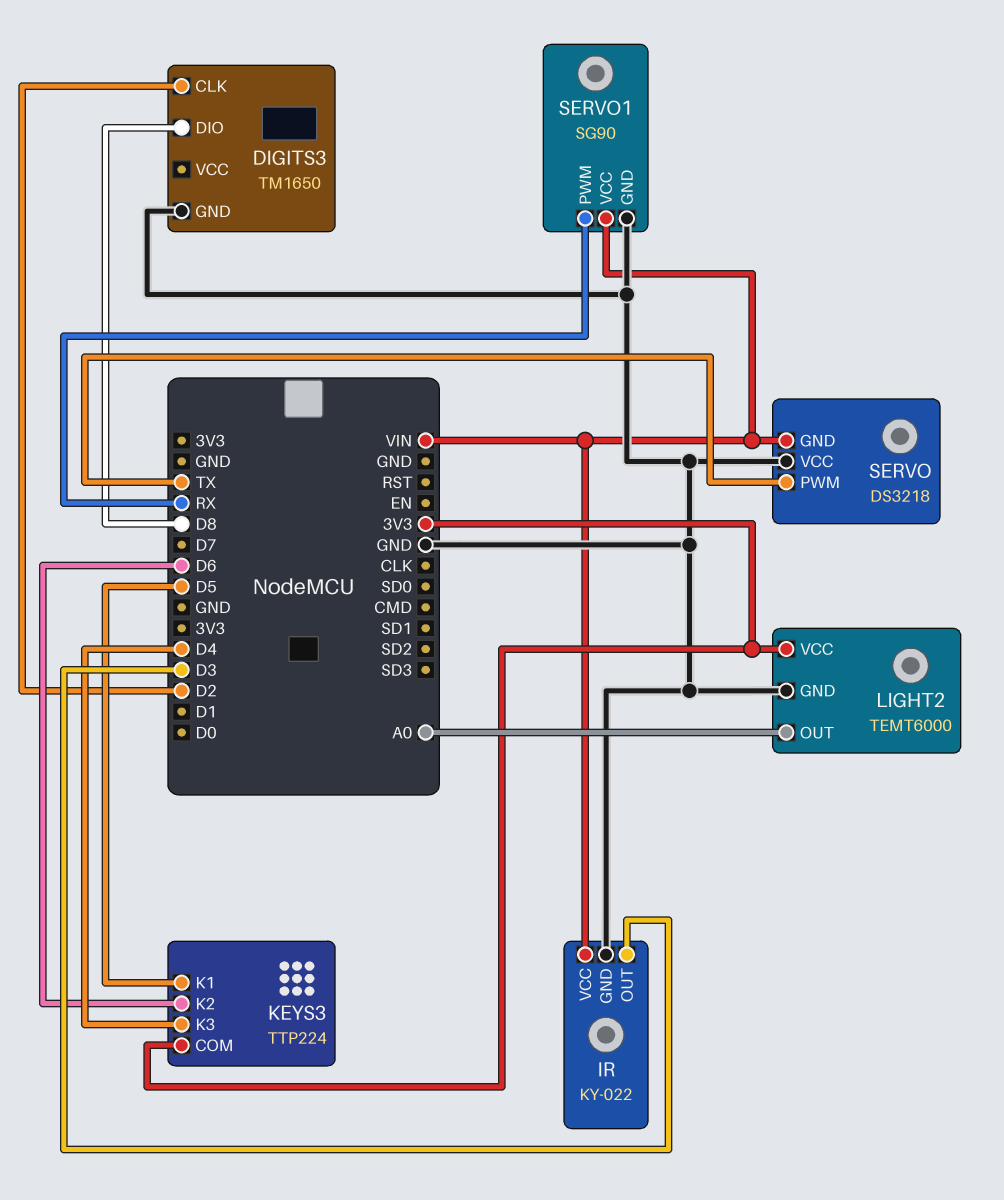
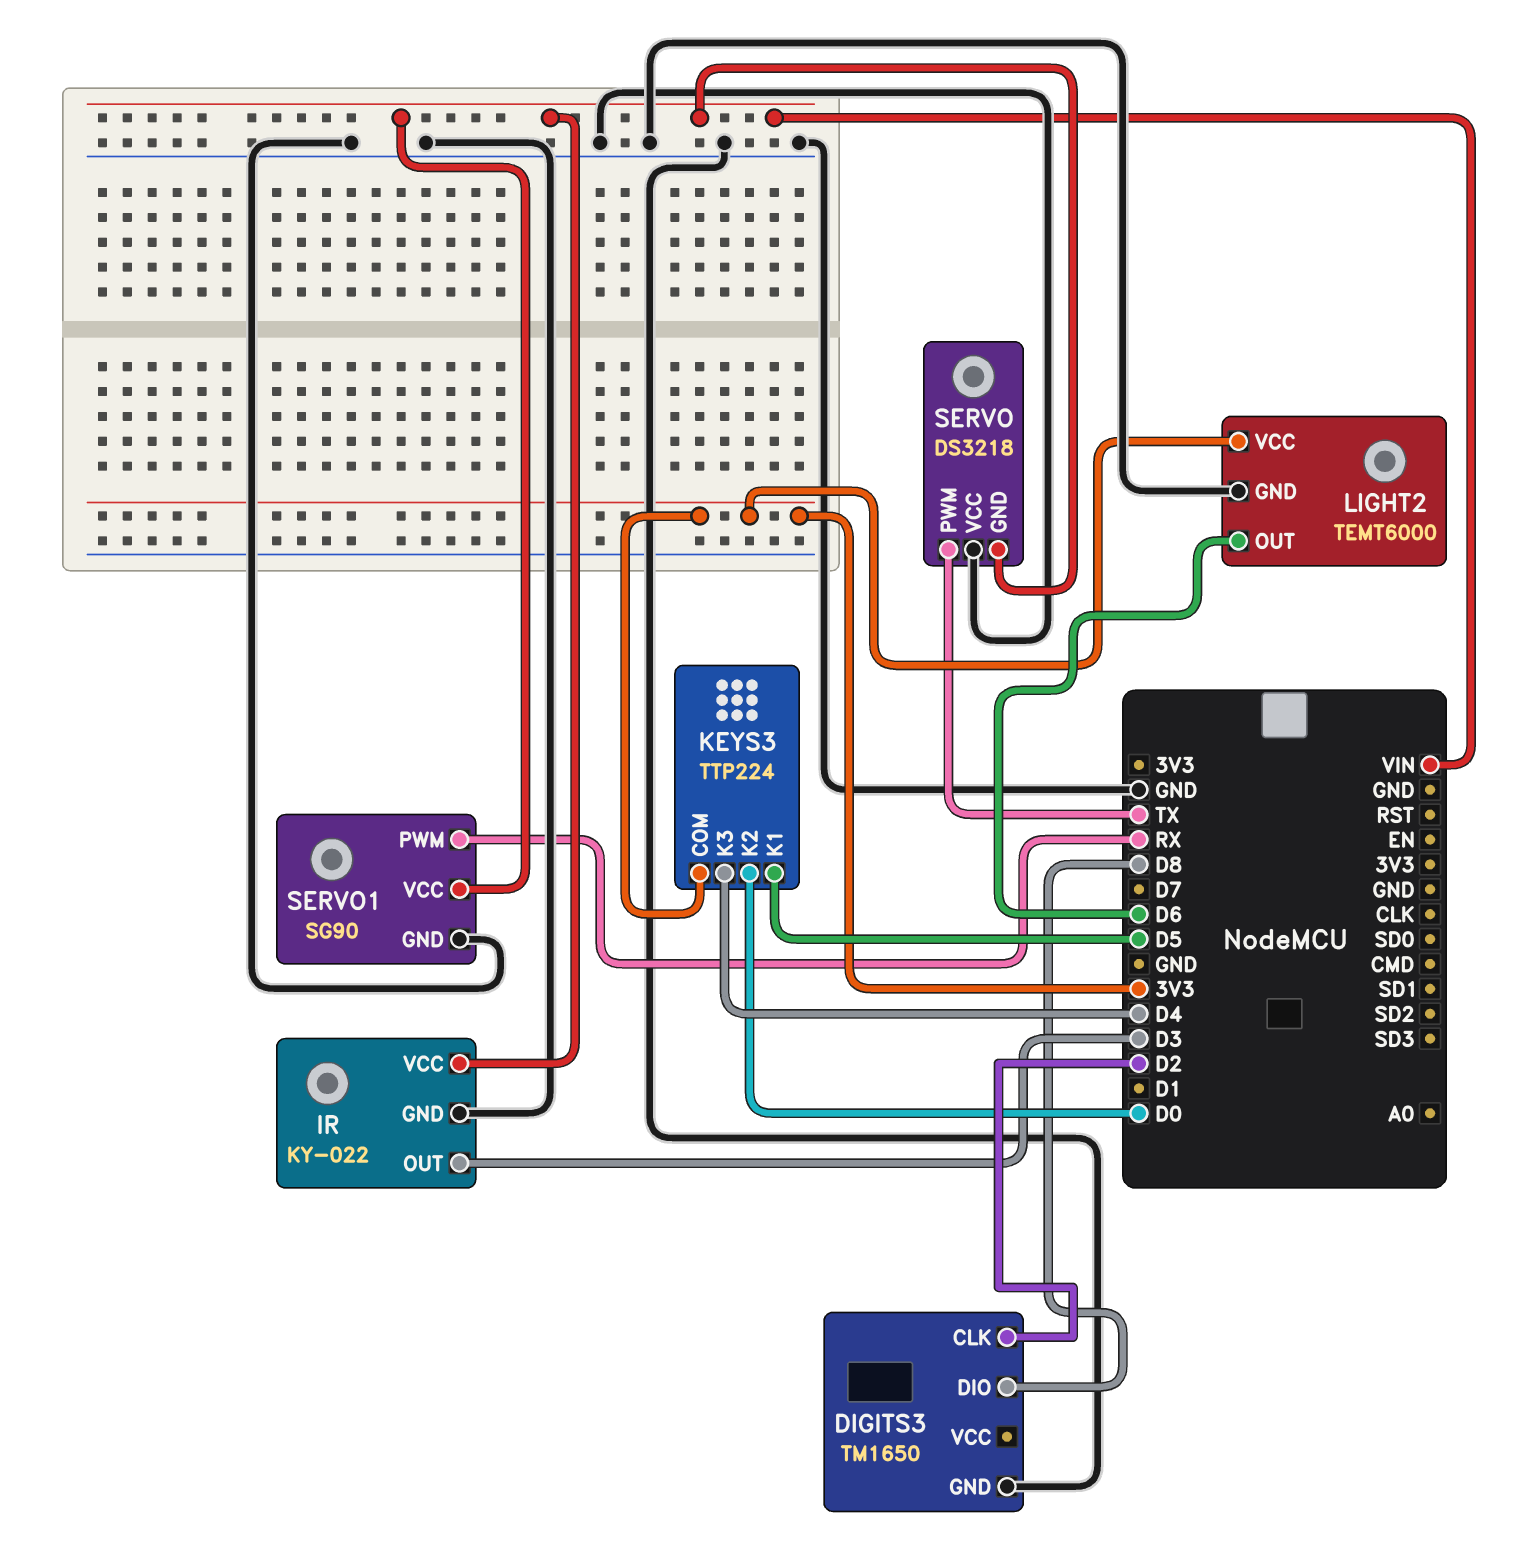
KEYS3 pin K2: D6 -> D0
LIGHT2 pin OUT: A0 -> D6

